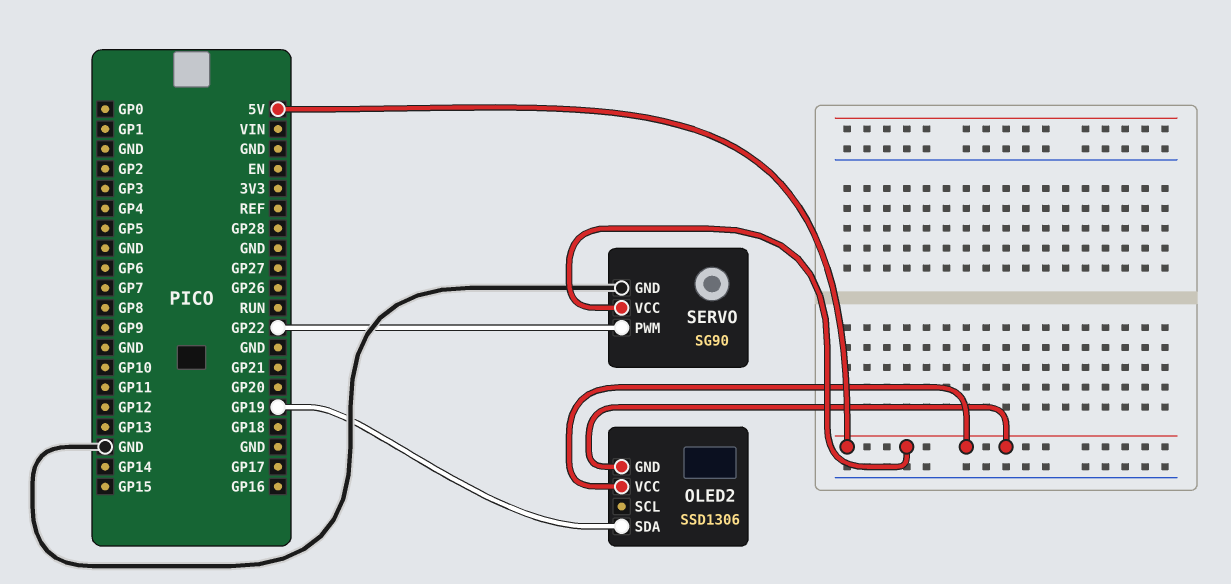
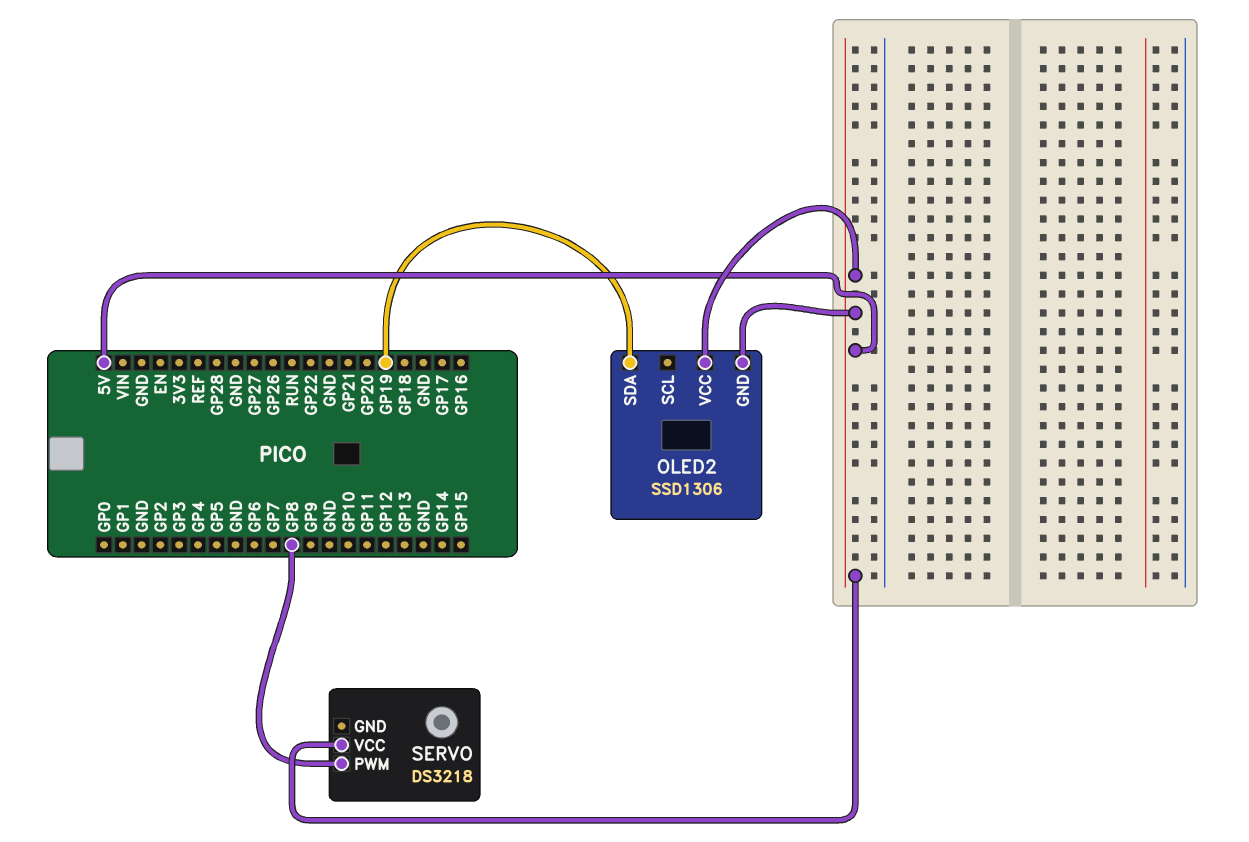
SERVO: SG90 -> DS3218
SERVO pin GND: GND -> none
SERVO pin PWM: GP22 -> GP8

